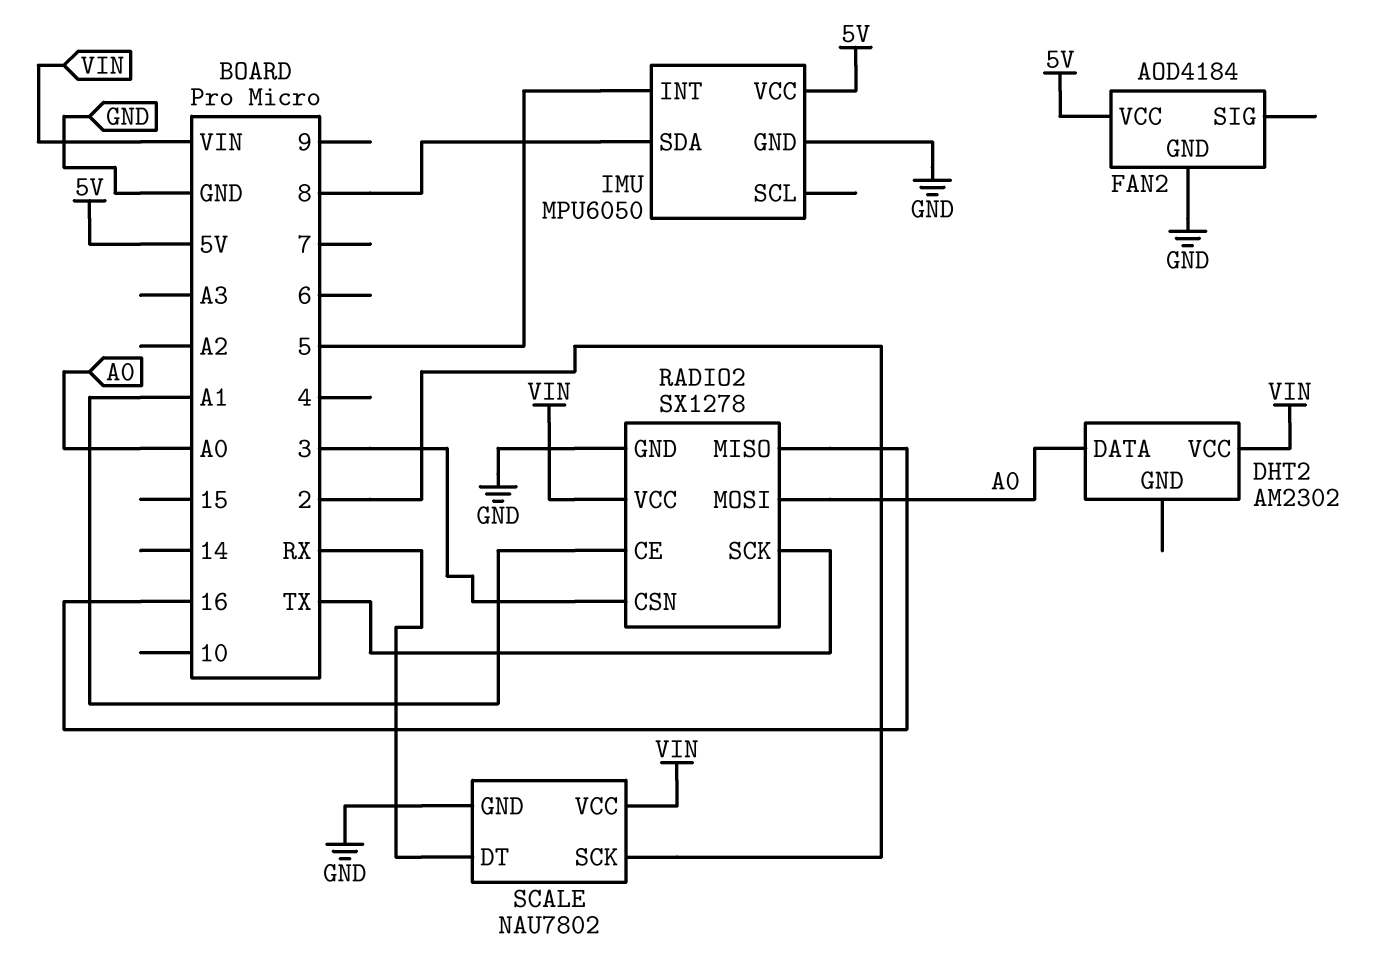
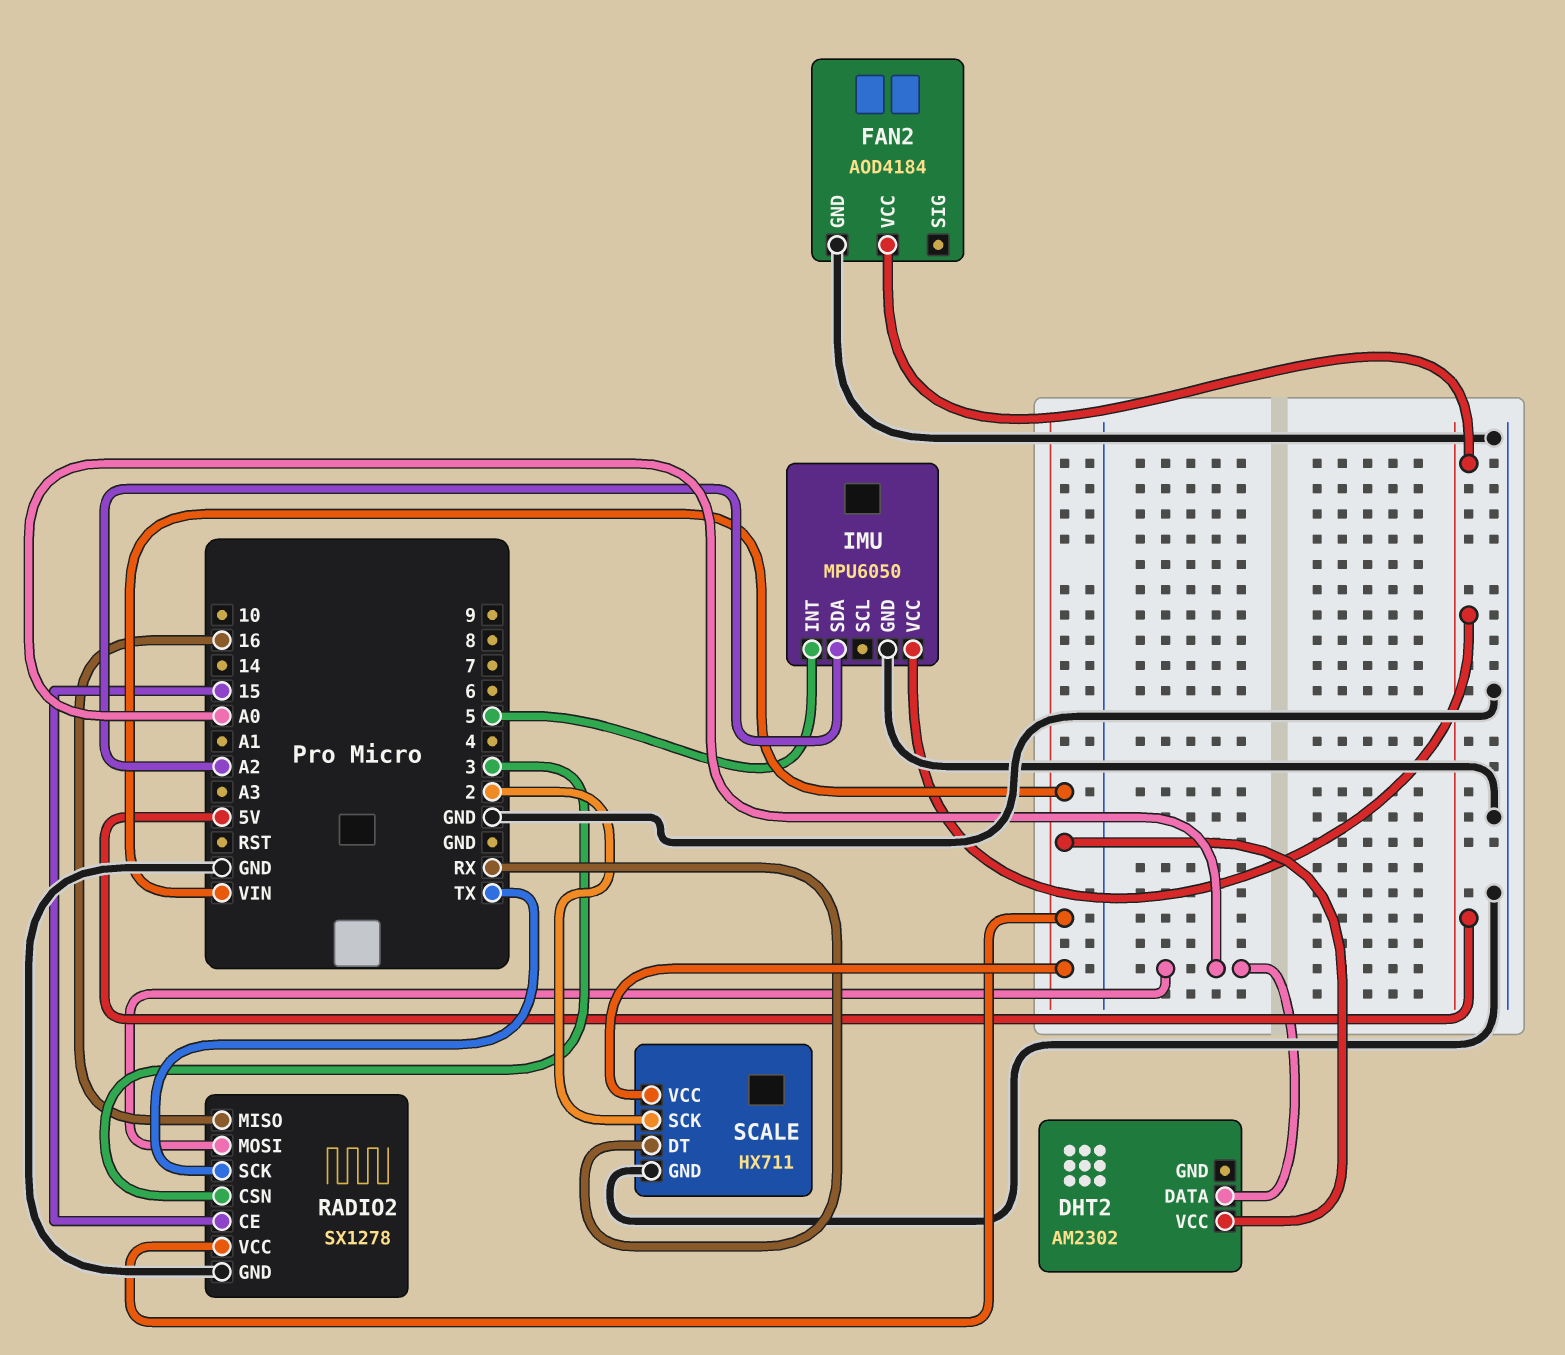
IMU pin SDA: 8 -> A2
RADIO2 pin CE: A1 -> 15
SCALE: NAU7802 -> HX711

